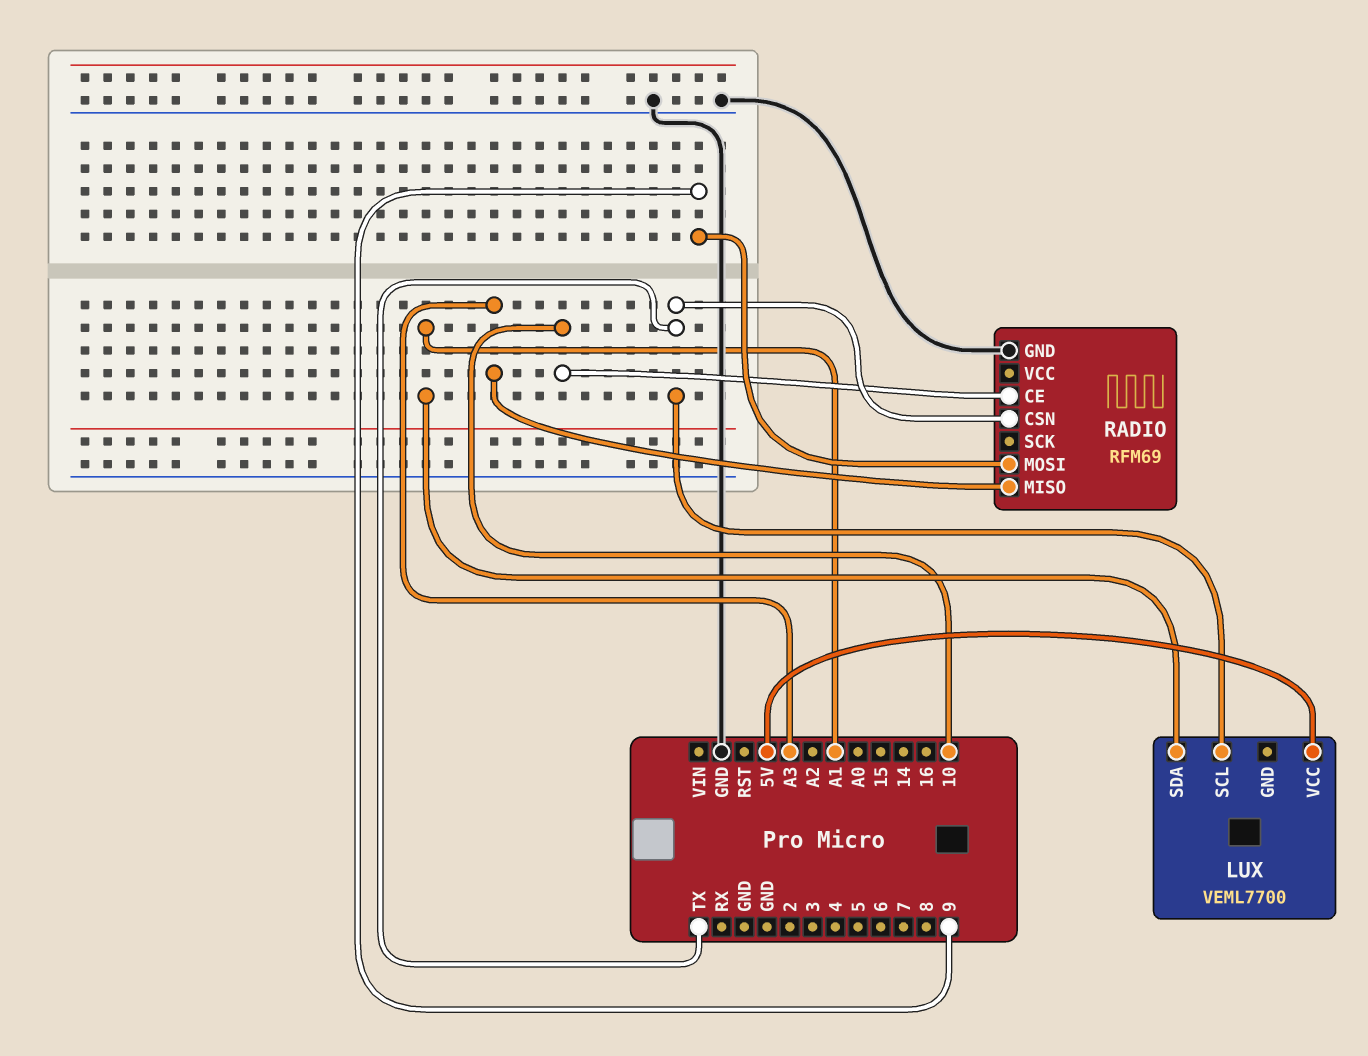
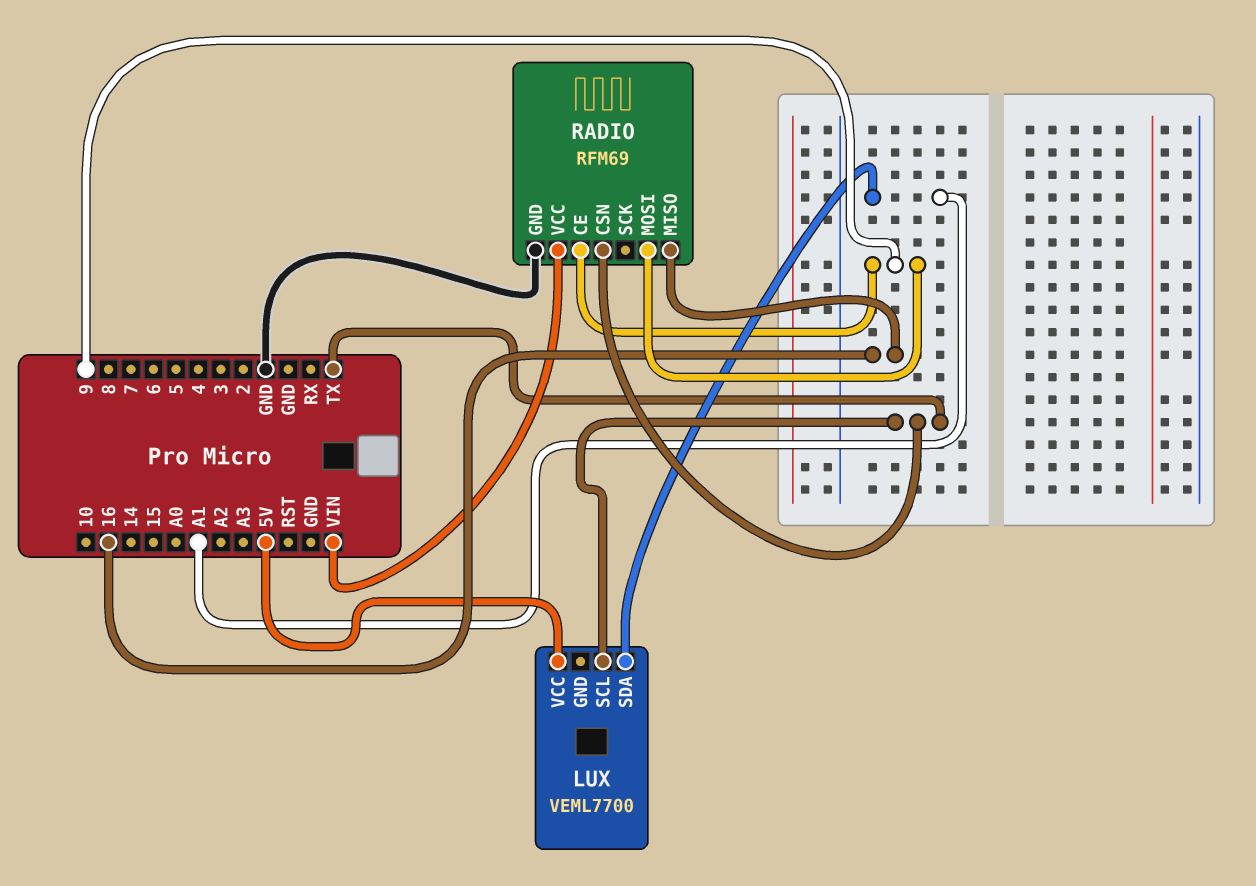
RADIO pin CE: 10 -> 9
RADIO pin MISO: A3 -> 16
RADIO pin VCC: none -> VIN

